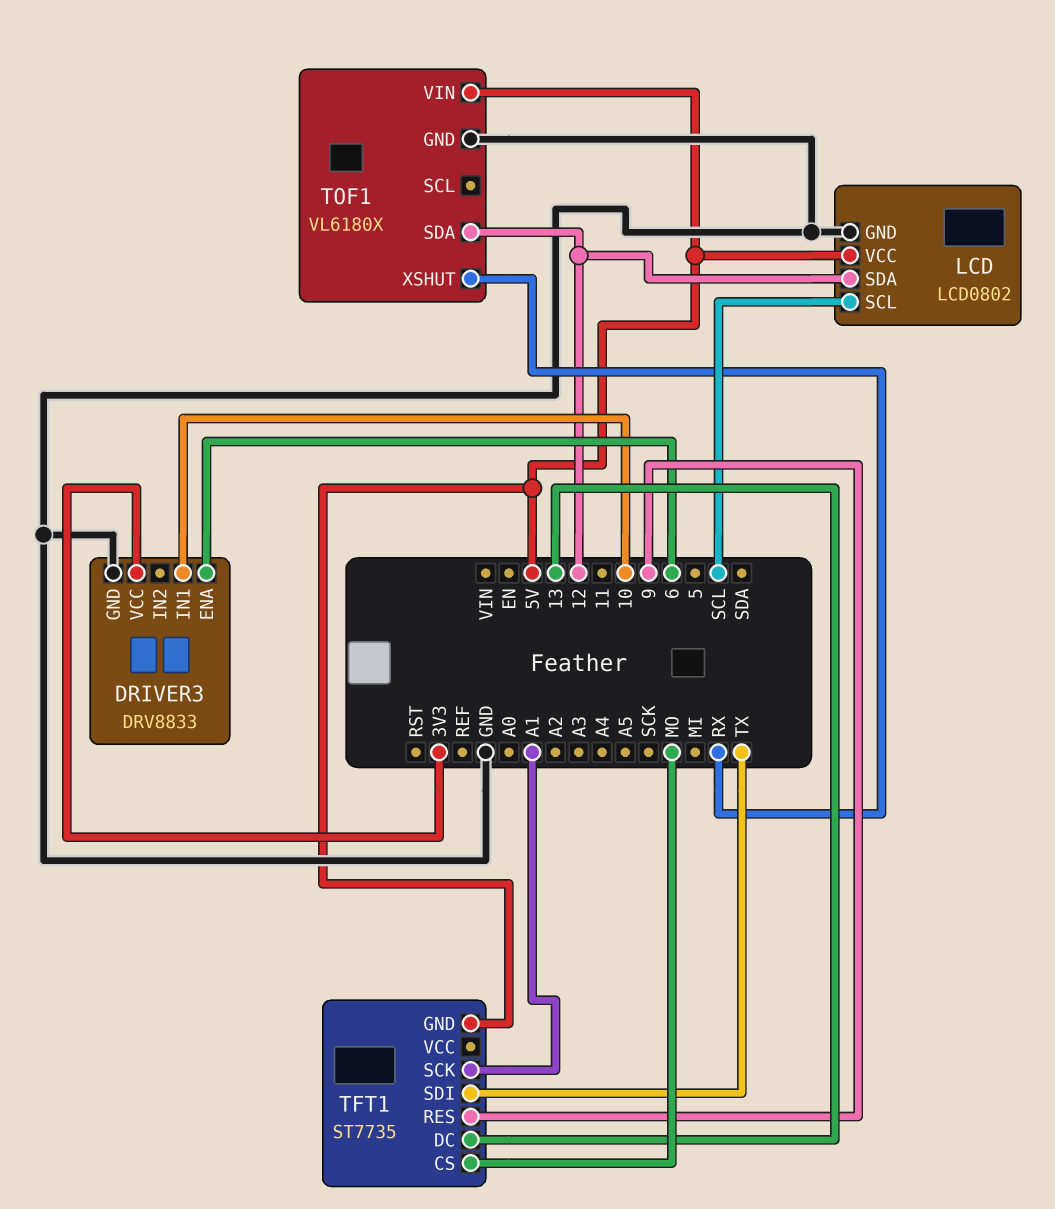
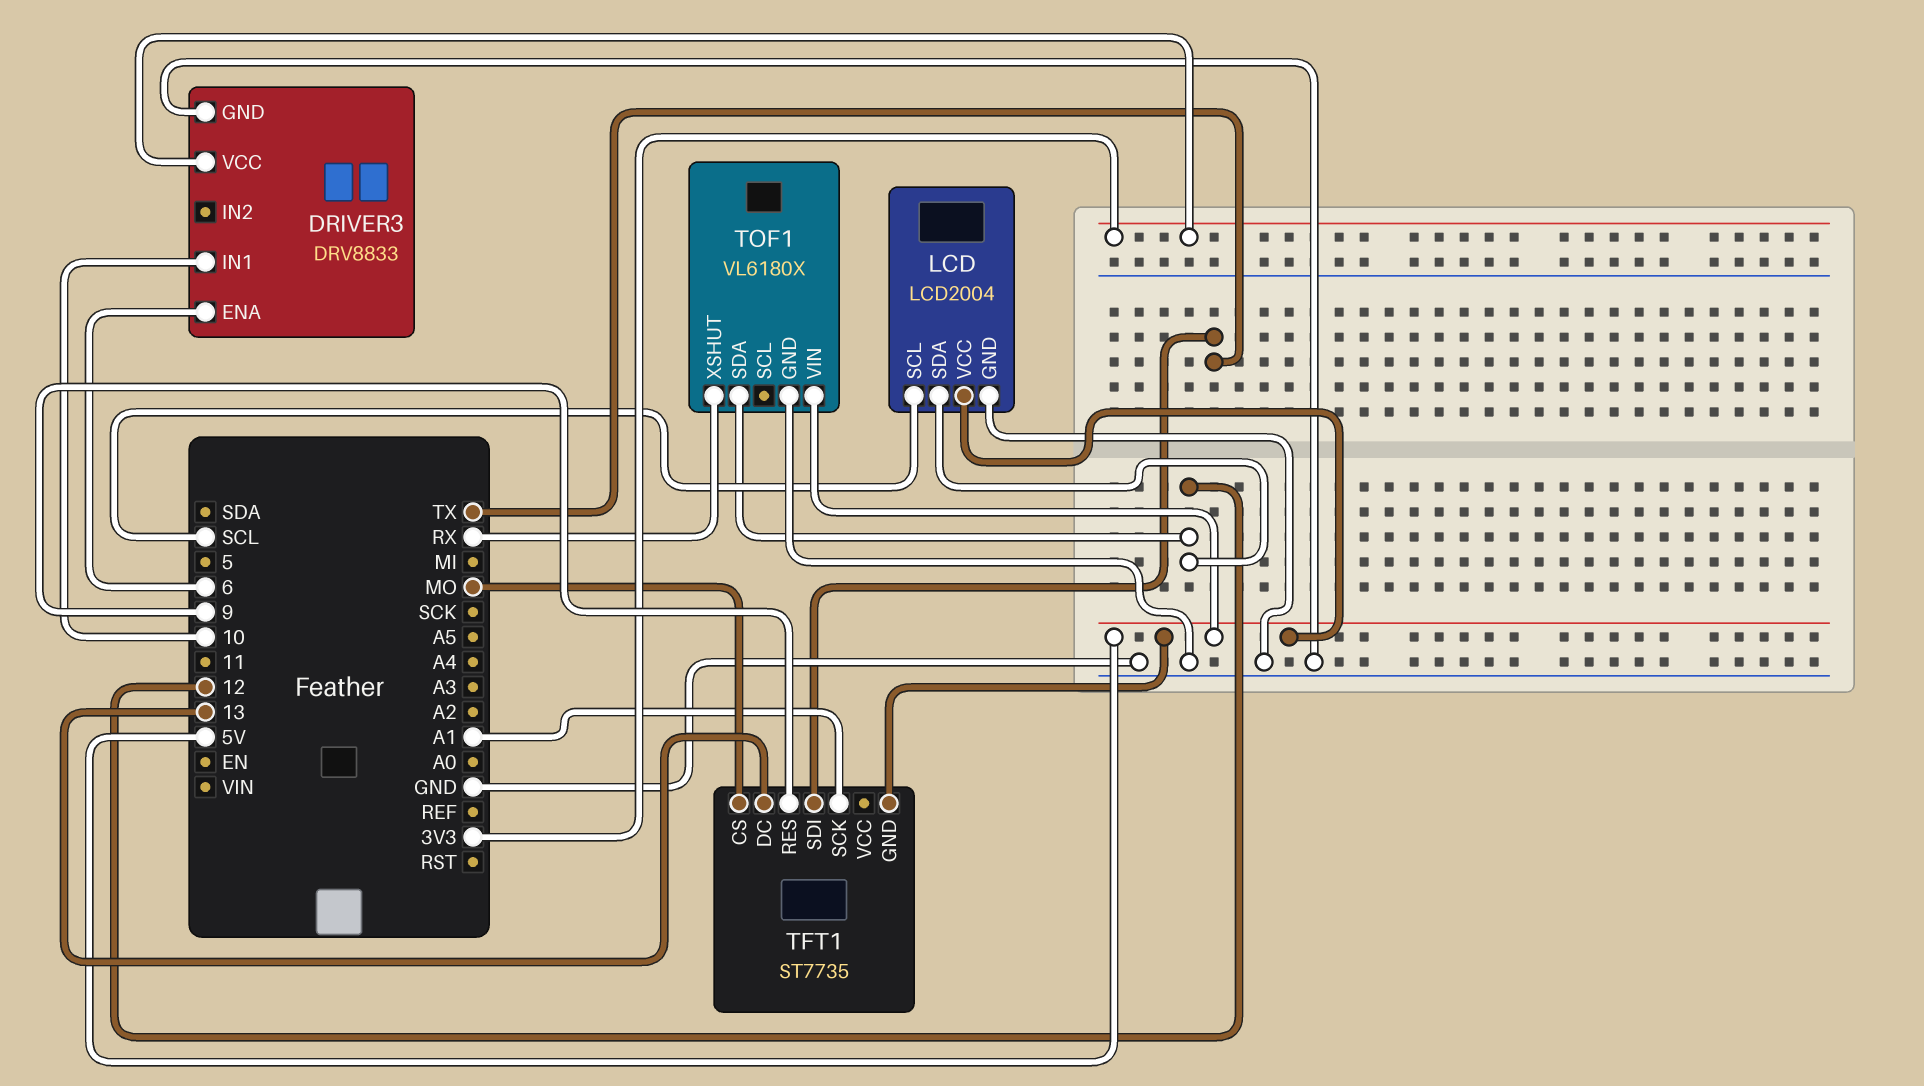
LCD: LCD0802 -> LCD2004

